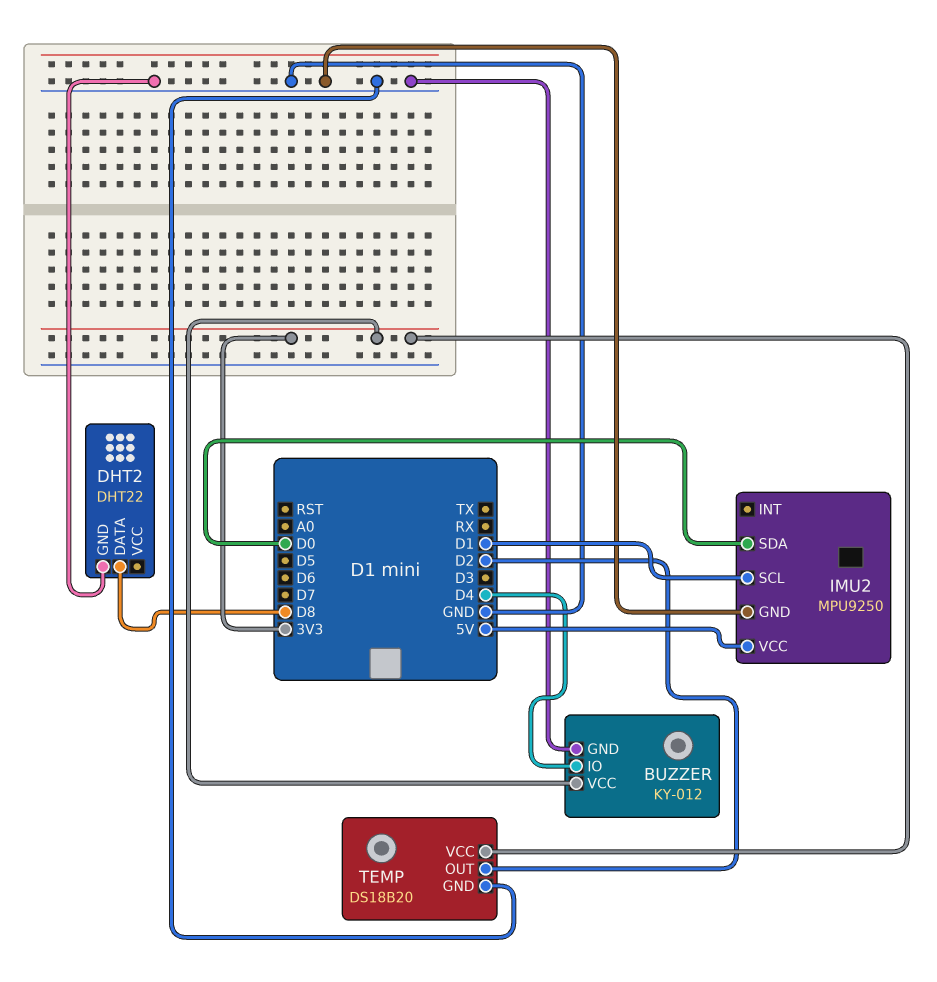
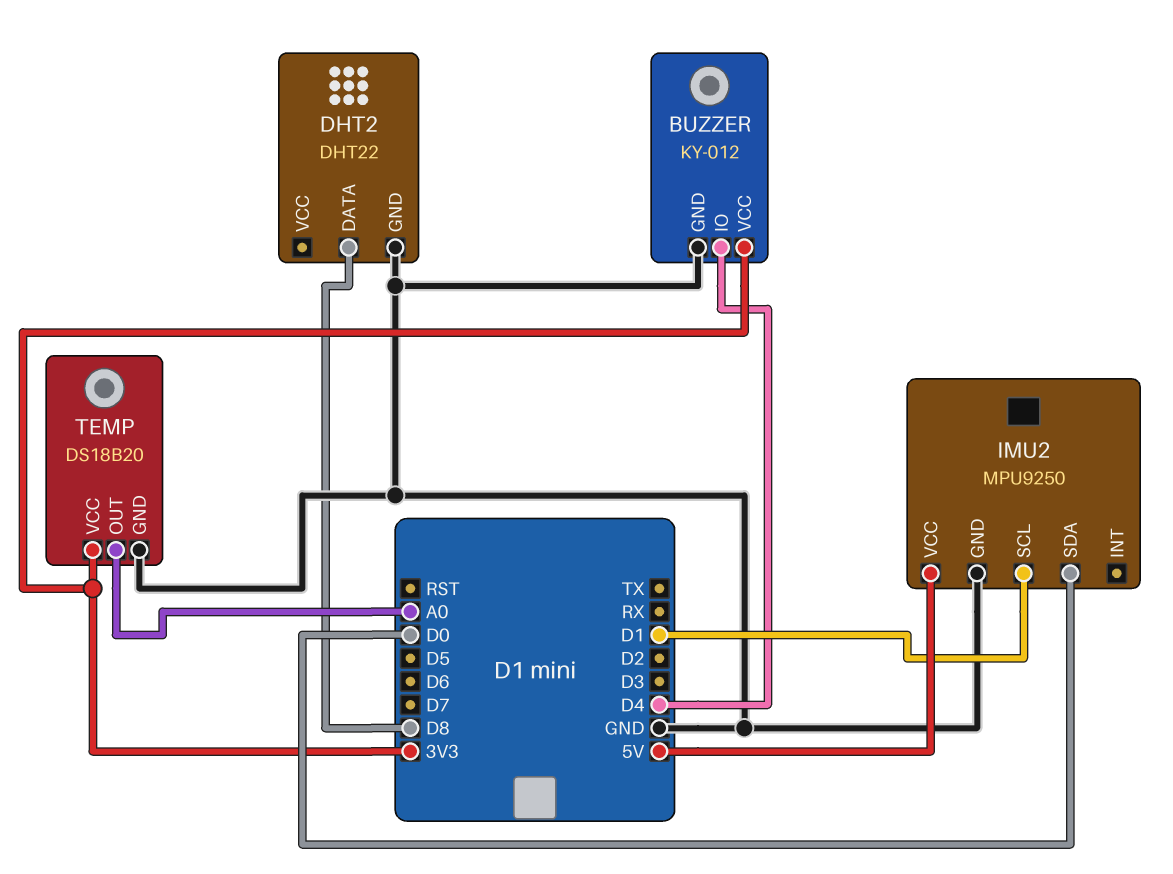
TEMP pin OUT: D2 -> A0

